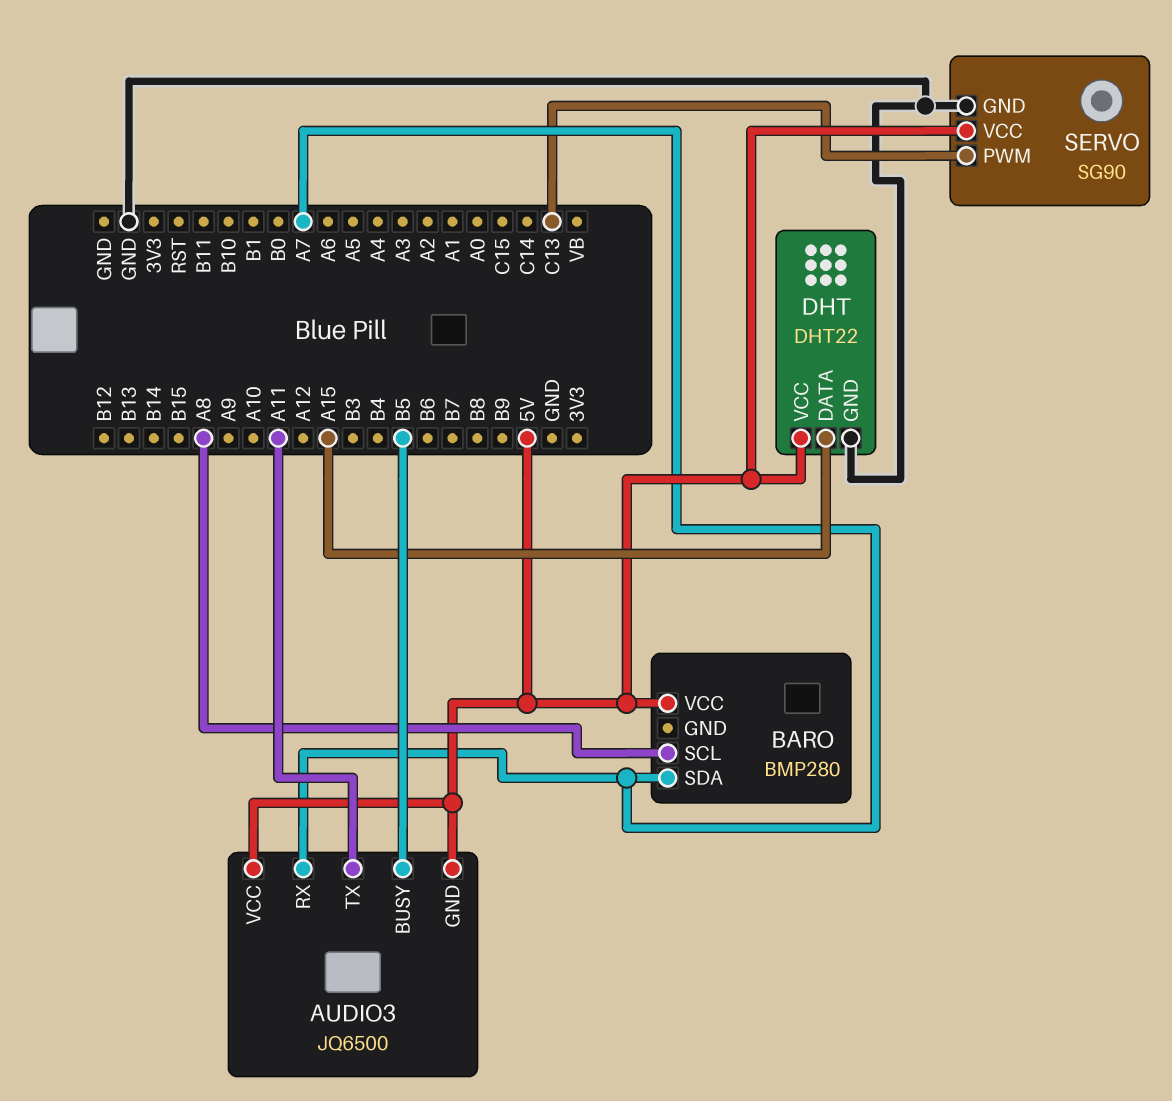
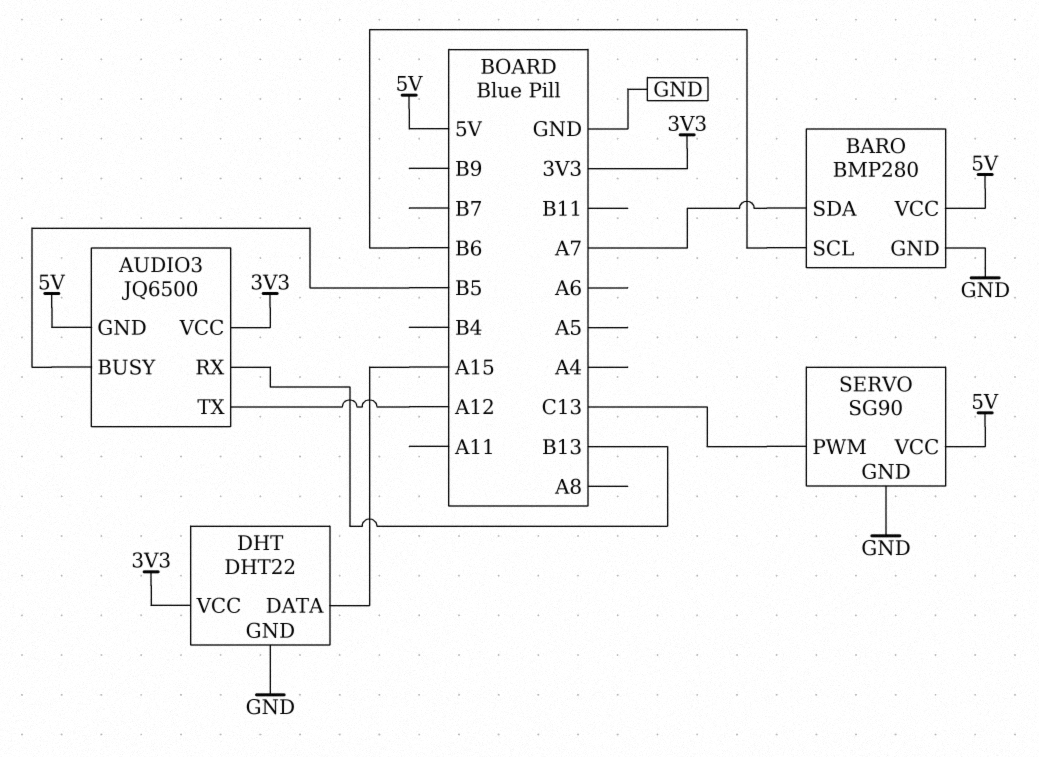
AUDIO3 pin RX: A7 -> B13
AUDIO3 pin TX: A11 -> A12
AUDIO3 pin VCC: 5V -> 3V3
BARO pin GND: none -> GND
BARO pin SCL: A8 -> B6
DHT pin VCC: 5V -> 3V3

